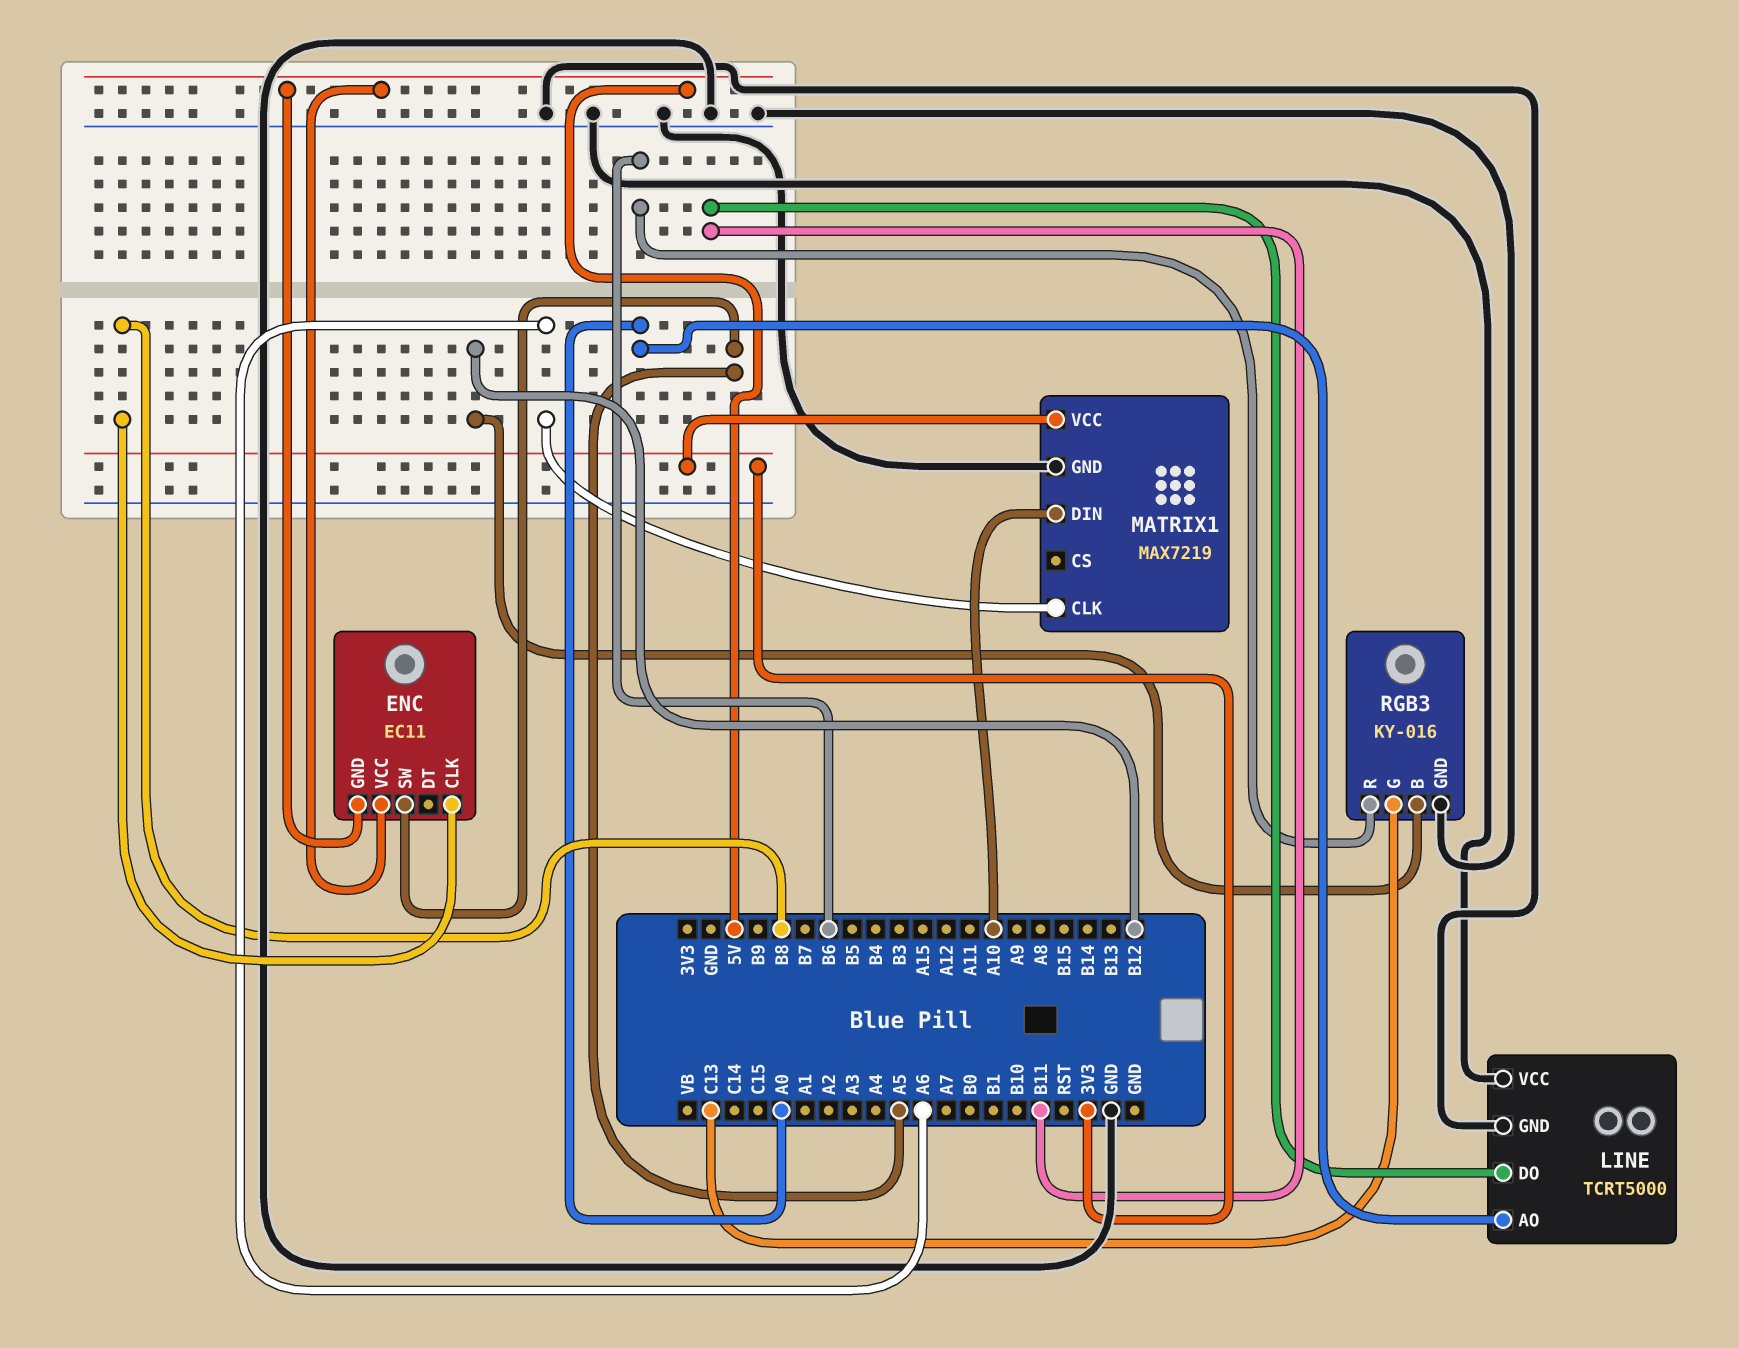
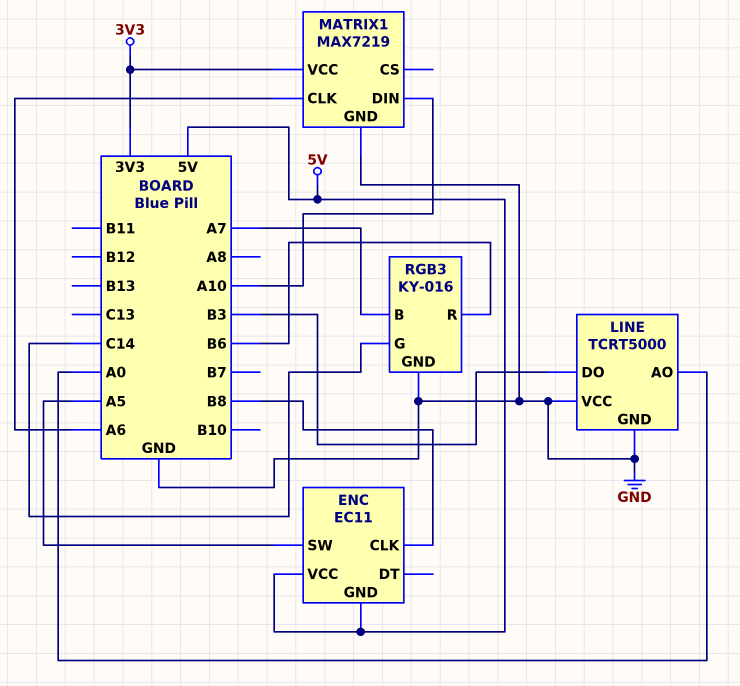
LINE pin DO: B11 -> B3
RGB3 pin B: B12 -> A7
RGB3 pin G: C13 -> C14

